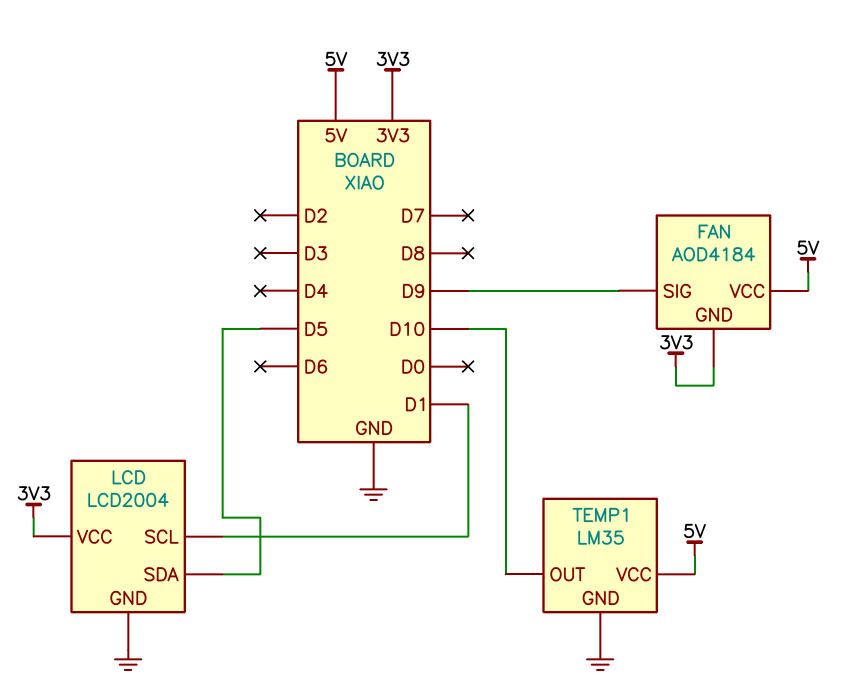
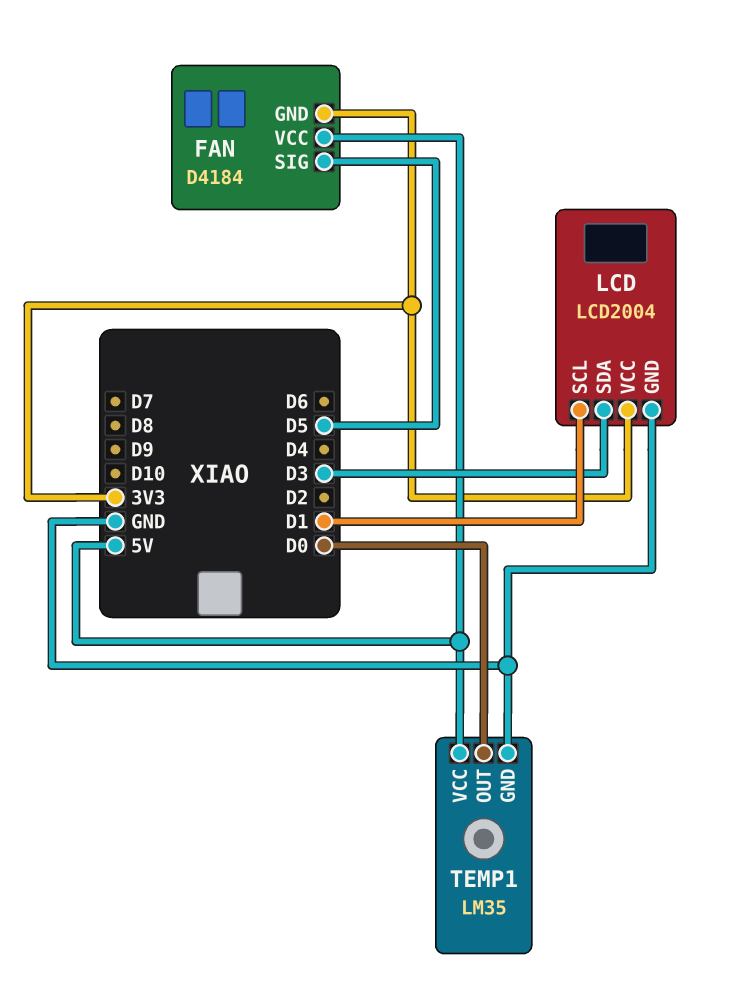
FAN: AOD4184 -> D4184
FAN pin SIG: D9 -> D5
LCD pin SDA: D5 -> D3
TEMP1 pin OUT: D10 -> D0

